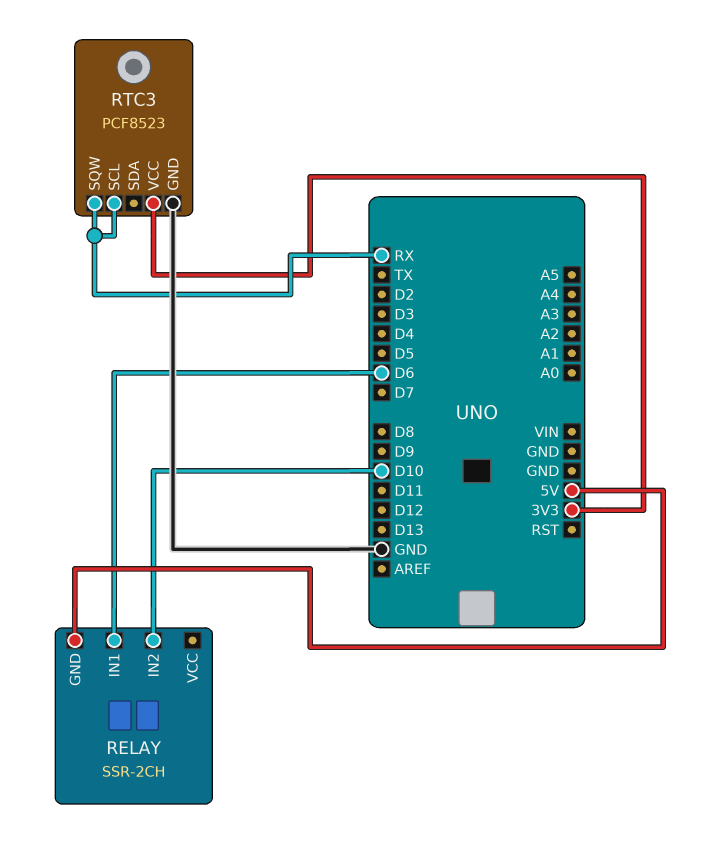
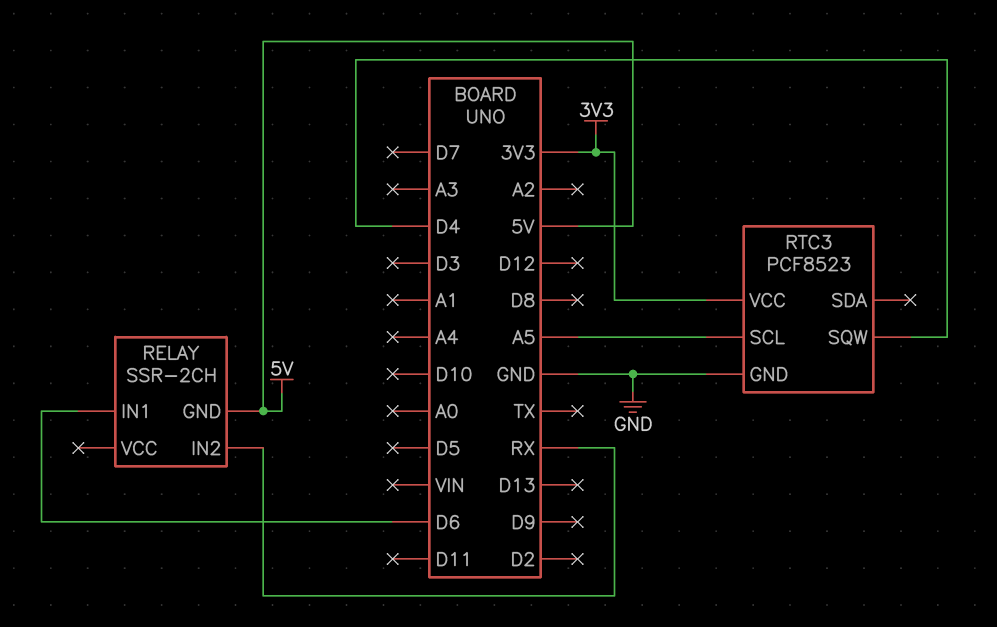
RELAY pin IN2: D10 -> RX
RTC3 pin SCL: RX -> A5
RTC3 pin SQW: RX -> D4

